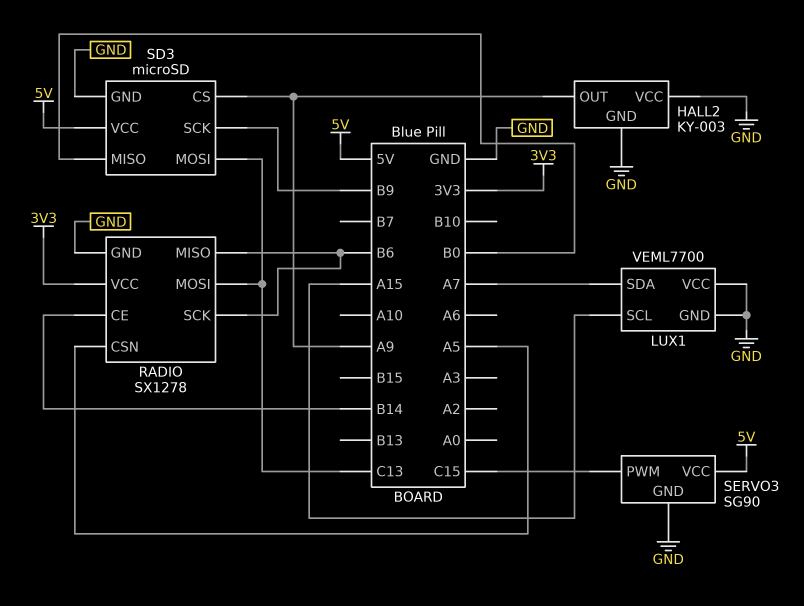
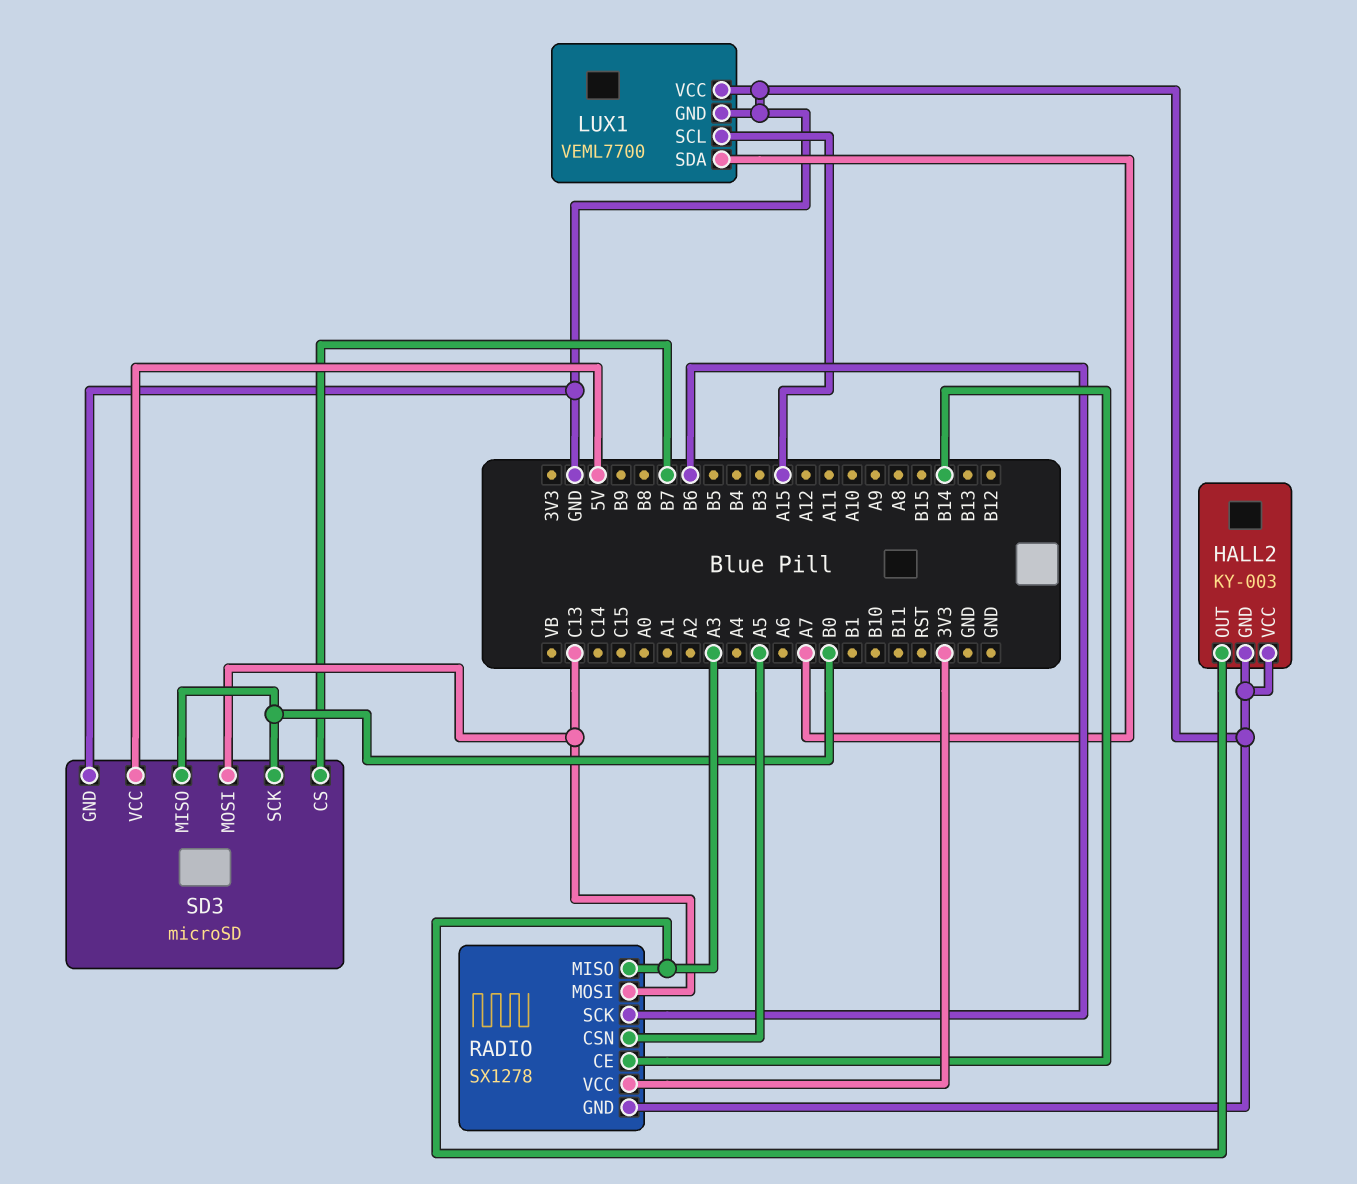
HALL2 pin OUT: A9 -> A3
RADIO pin MISO: B6 -> A3
SD3 pin CS: A9 -> B7
SD3 pin SCK: B9 -> B0
SERVO3: SG90 -> none
SERVO3 pin GND: GND -> none
SERVO3 pin PWM: C15 -> none
SERVO3 pin VCC: 5V -> none

